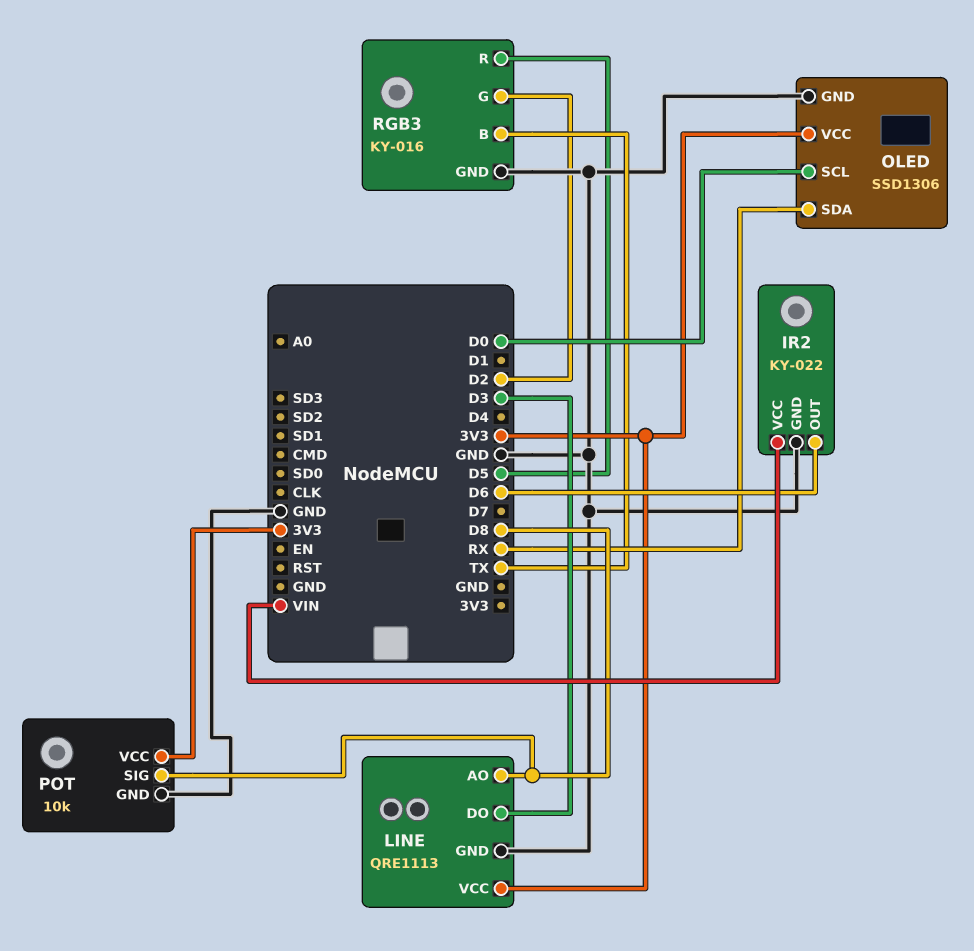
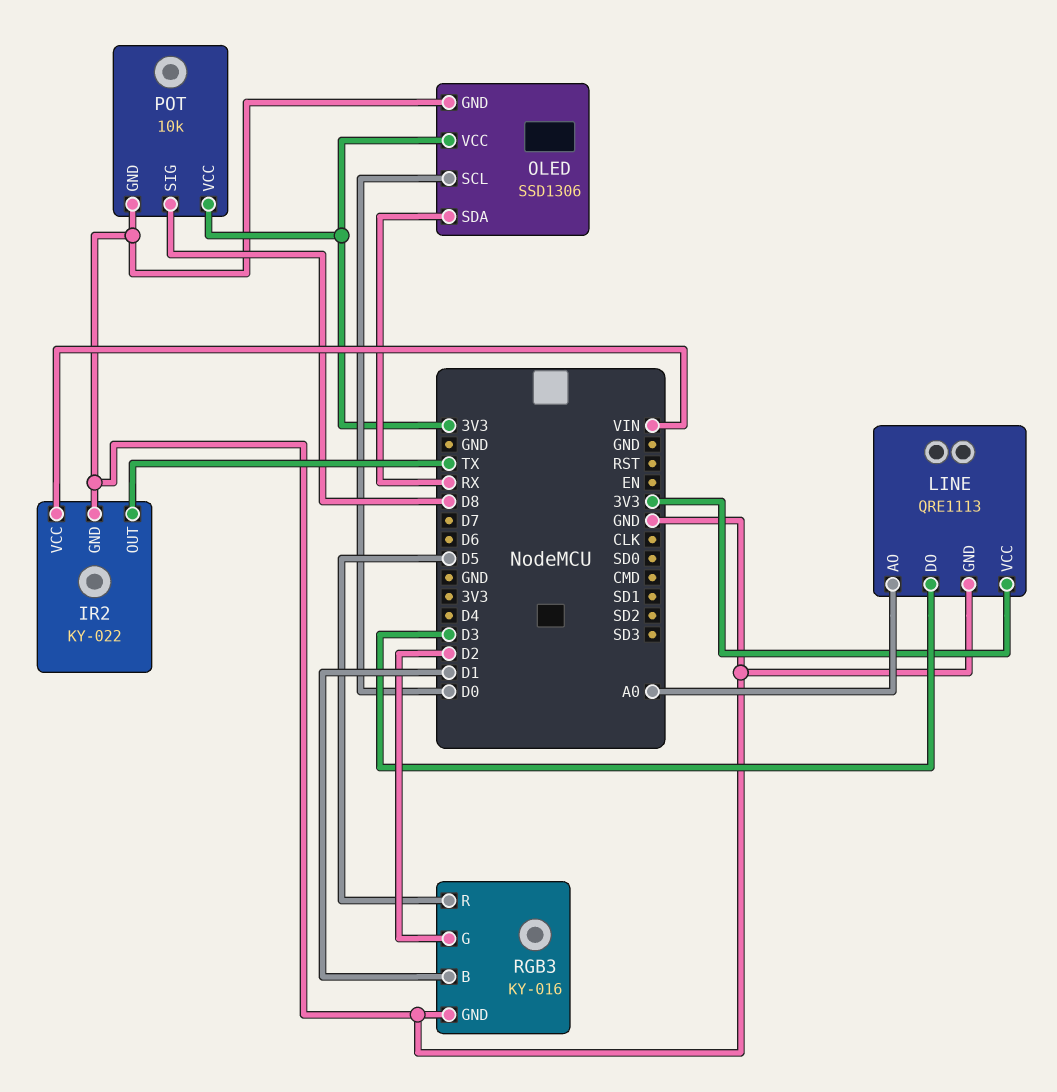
IR2 pin OUT: D6 -> TX
LINE pin AO: D8 -> A0
RGB3 pin B: TX -> D1

